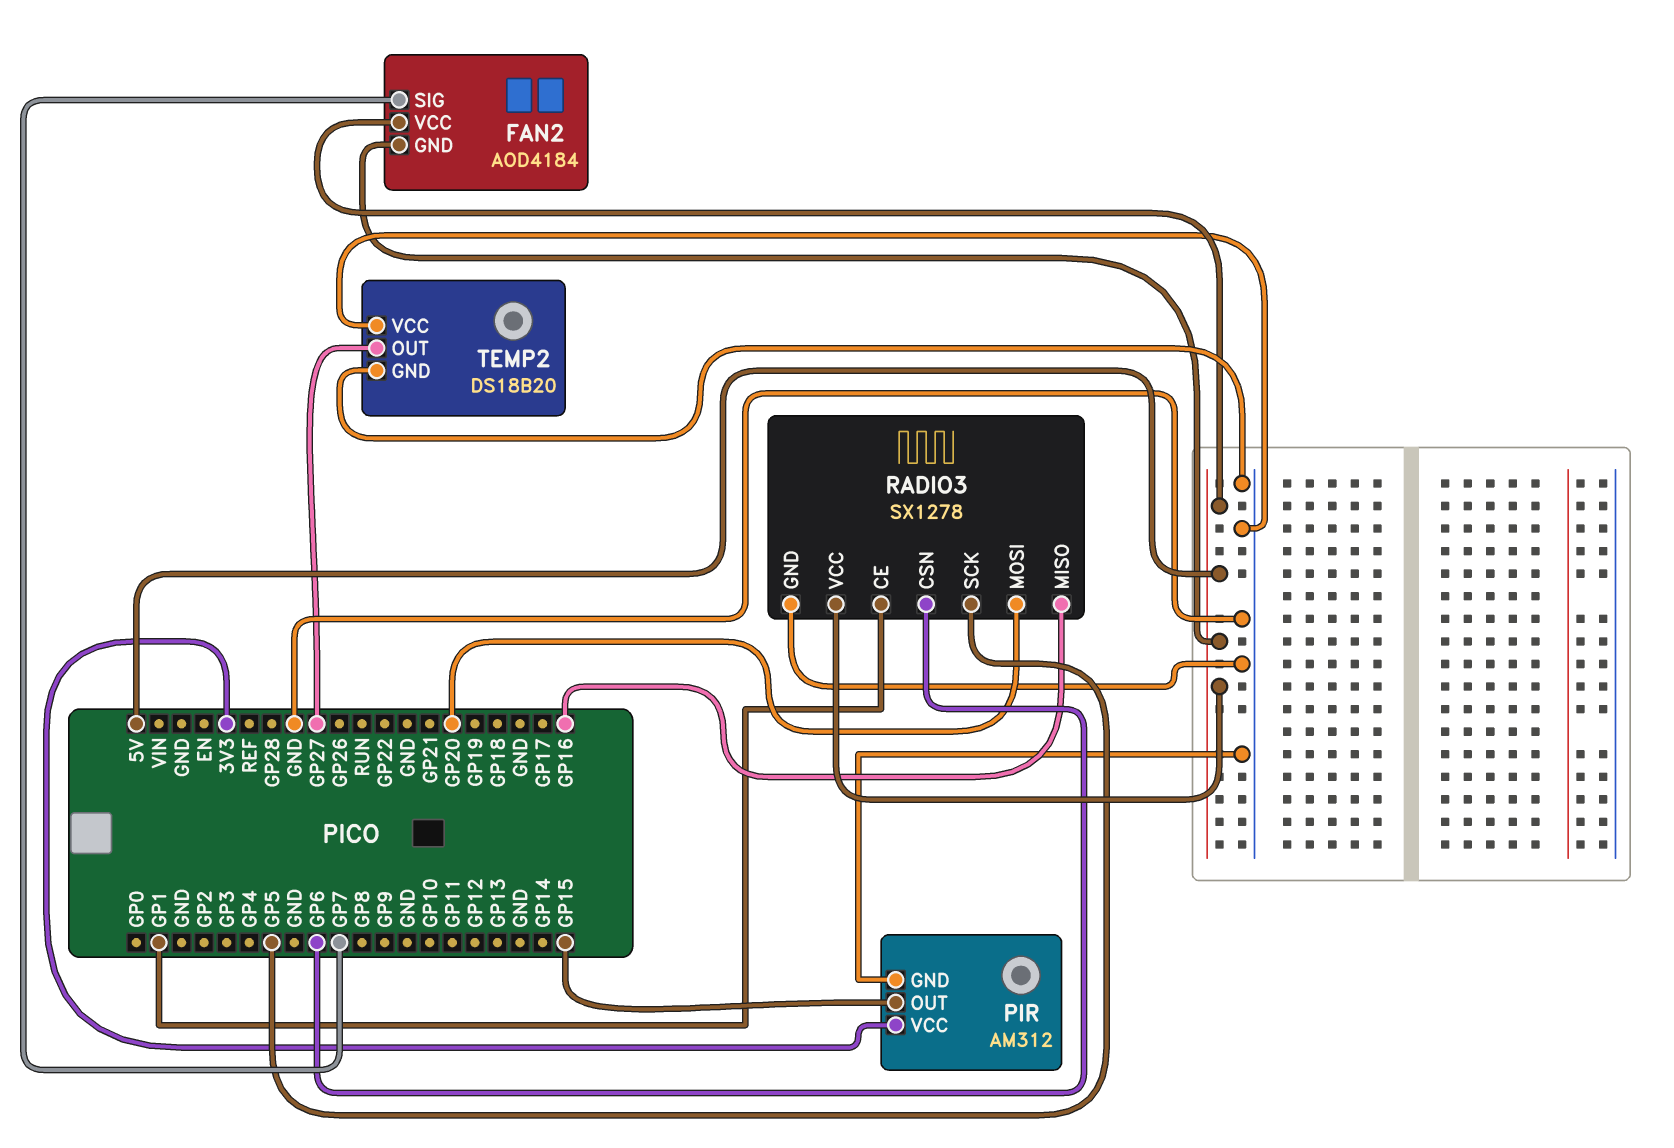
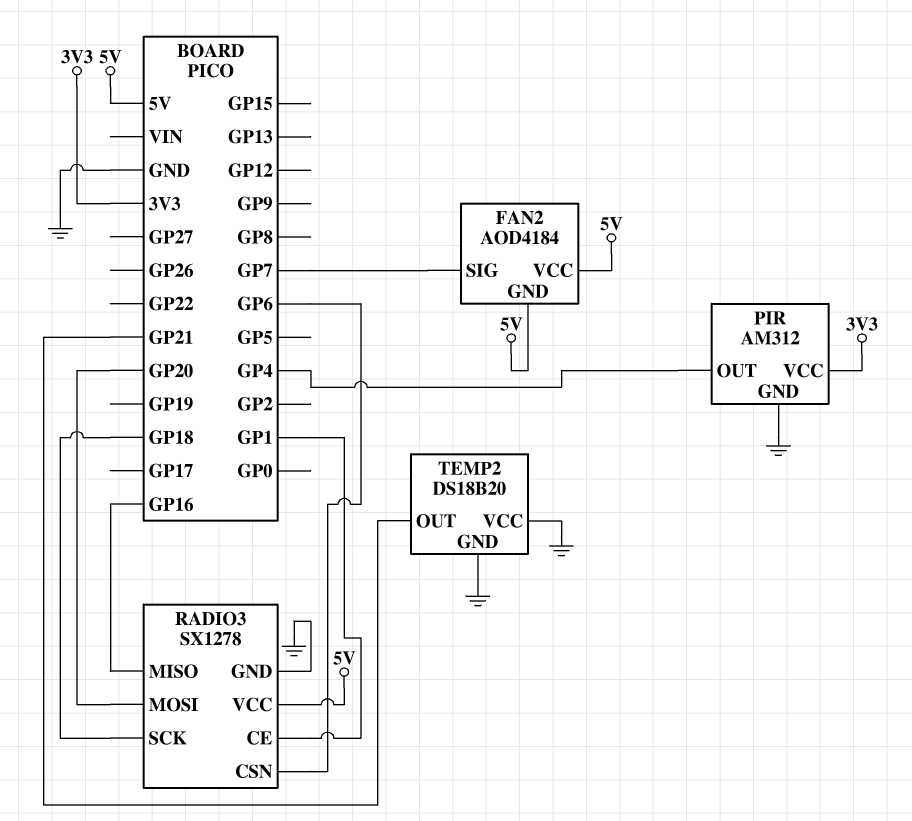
PIR pin OUT: GP15 -> GP4
RADIO3 pin SCK: GP5 -> GP18
TEMP2 pin OUT: GP27 -> GP21

